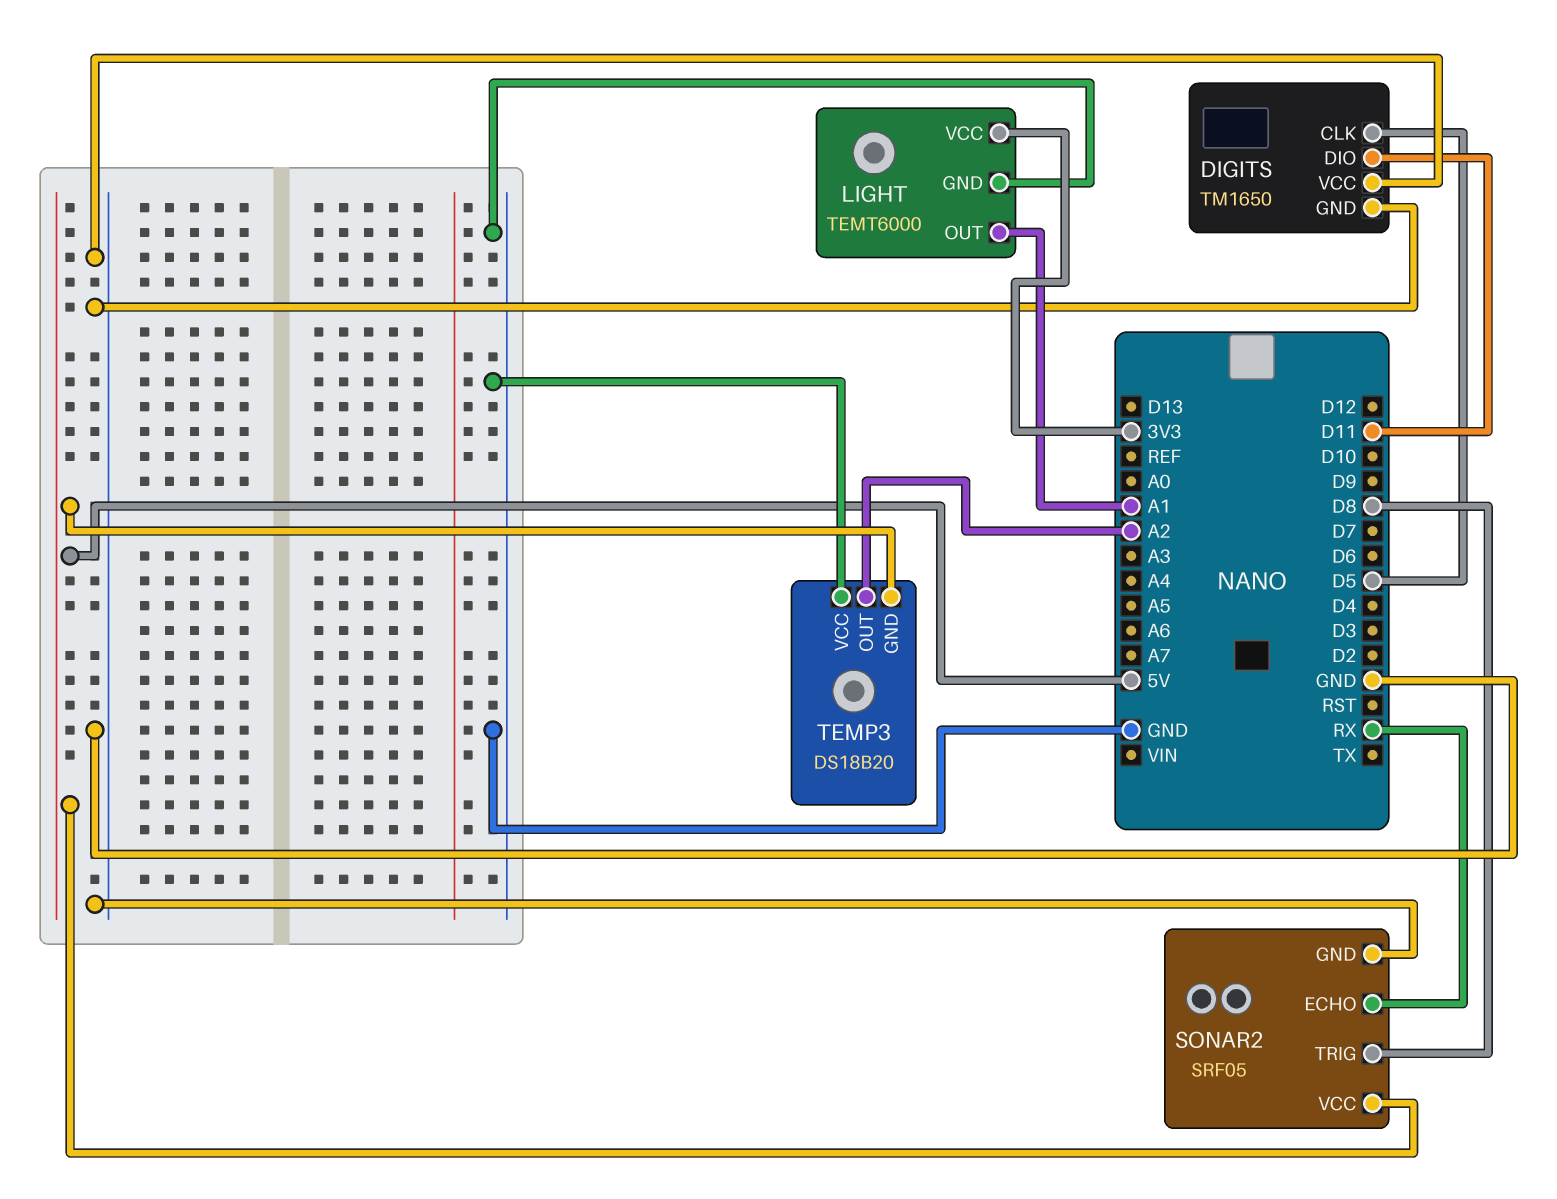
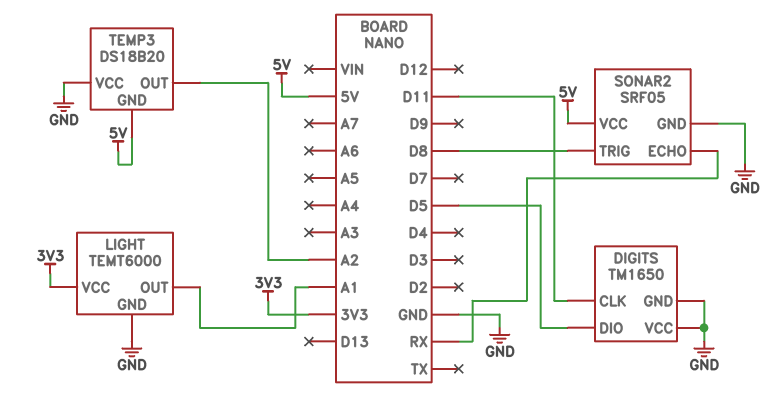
DIGITS pin CLK: D5 -> D11
DIGITS pin DIO: D11 -> D5

